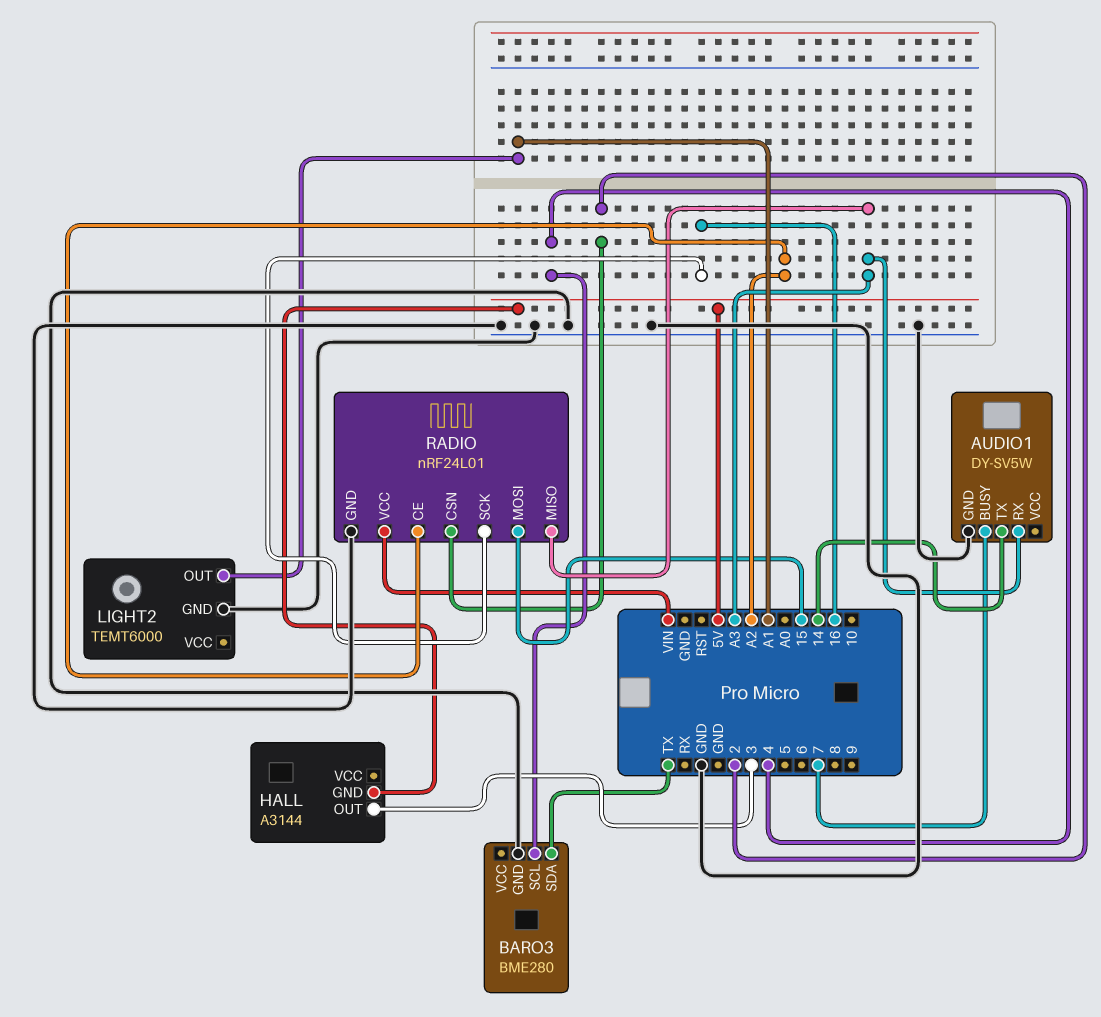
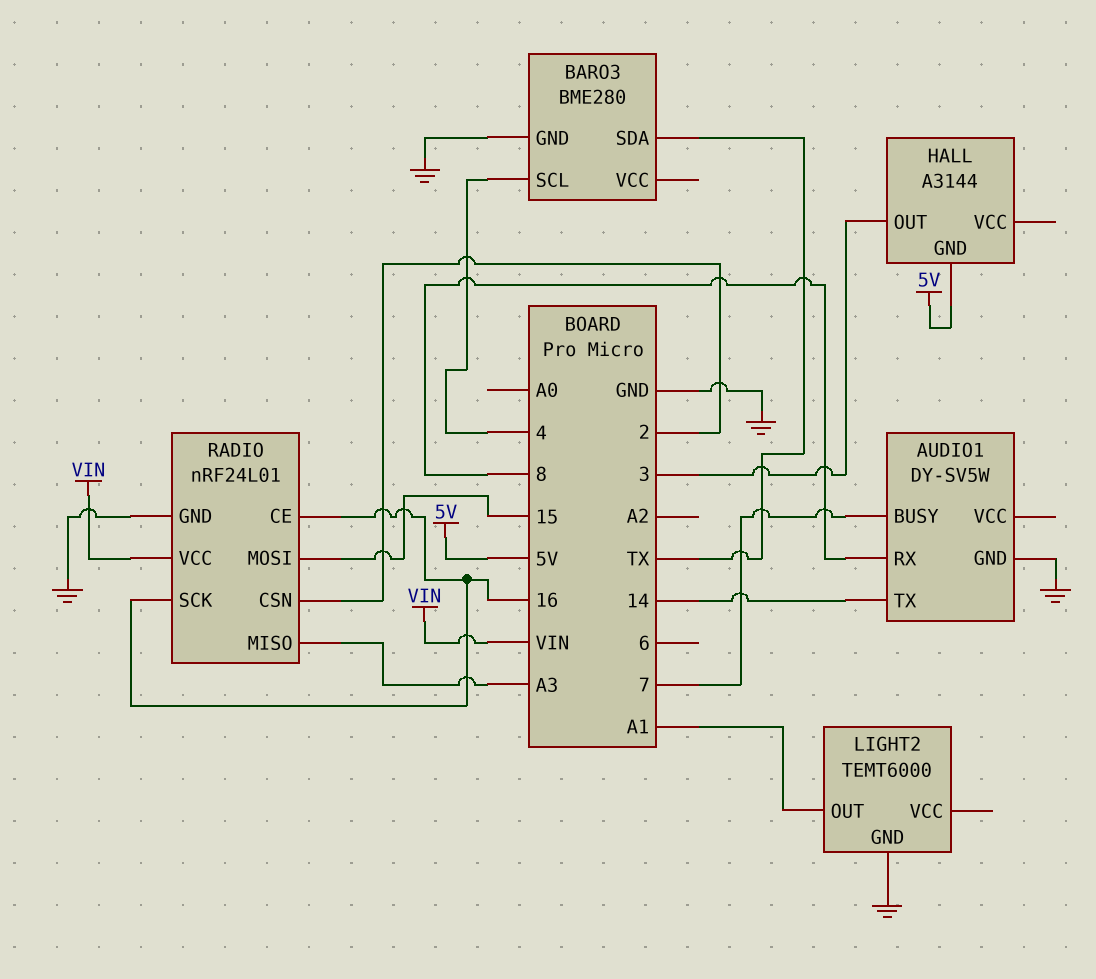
AUDIO1 pin RX: A3 -> 8
RADIO pin CE: A2 -> 16

